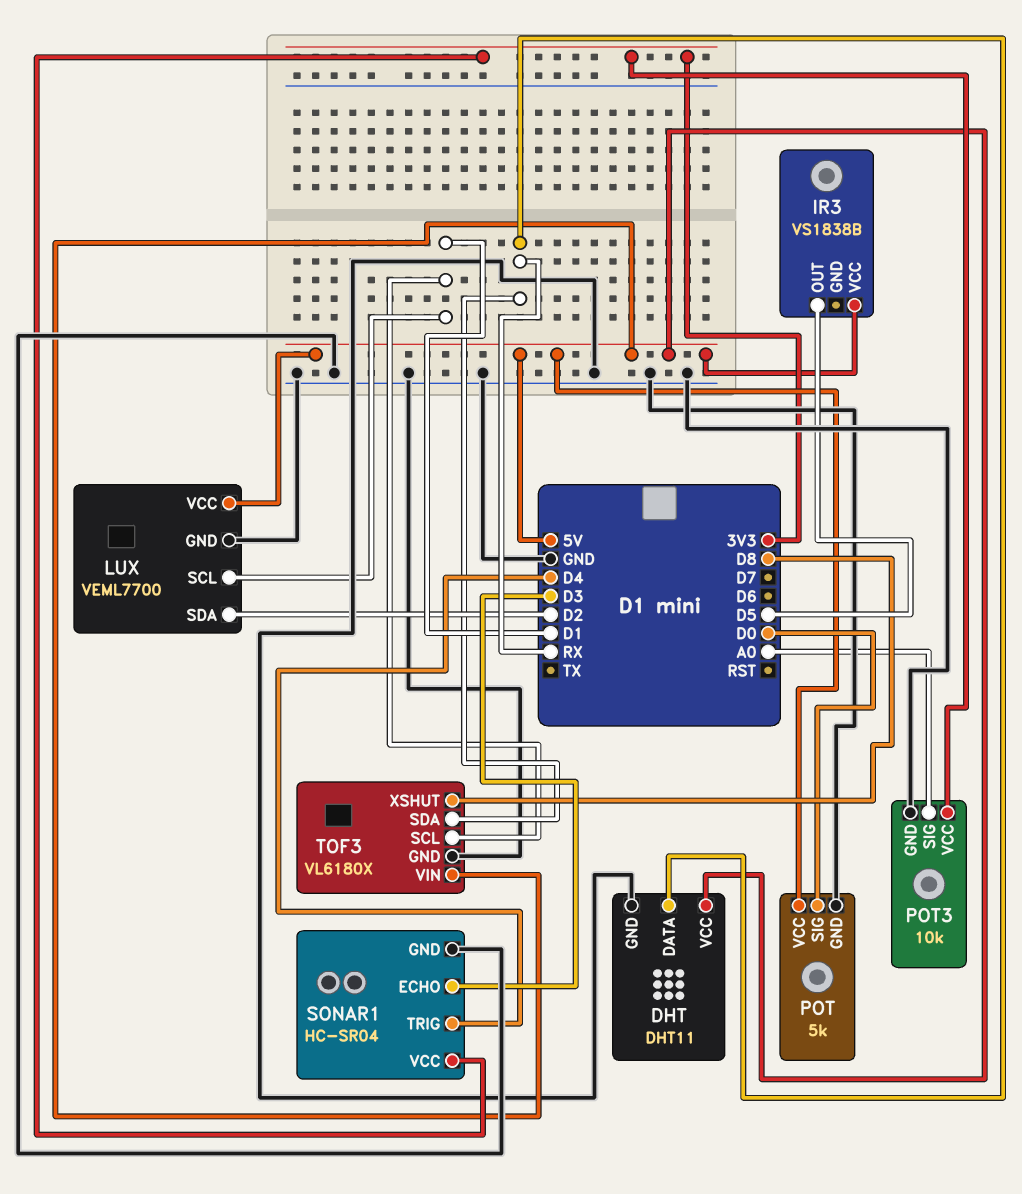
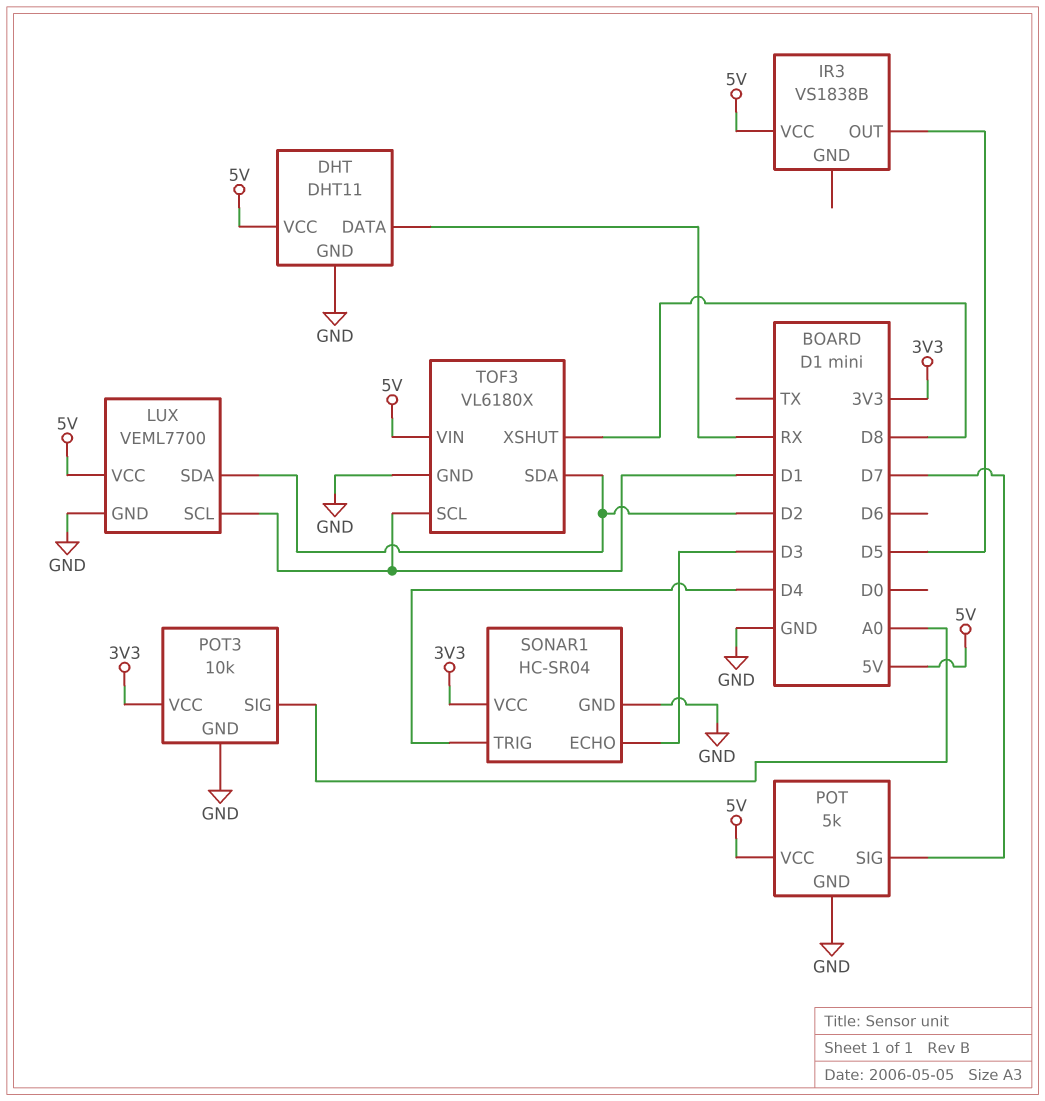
POT pin SIG: D0 -> D7
TOF3 pin SDA: RX -> D2

